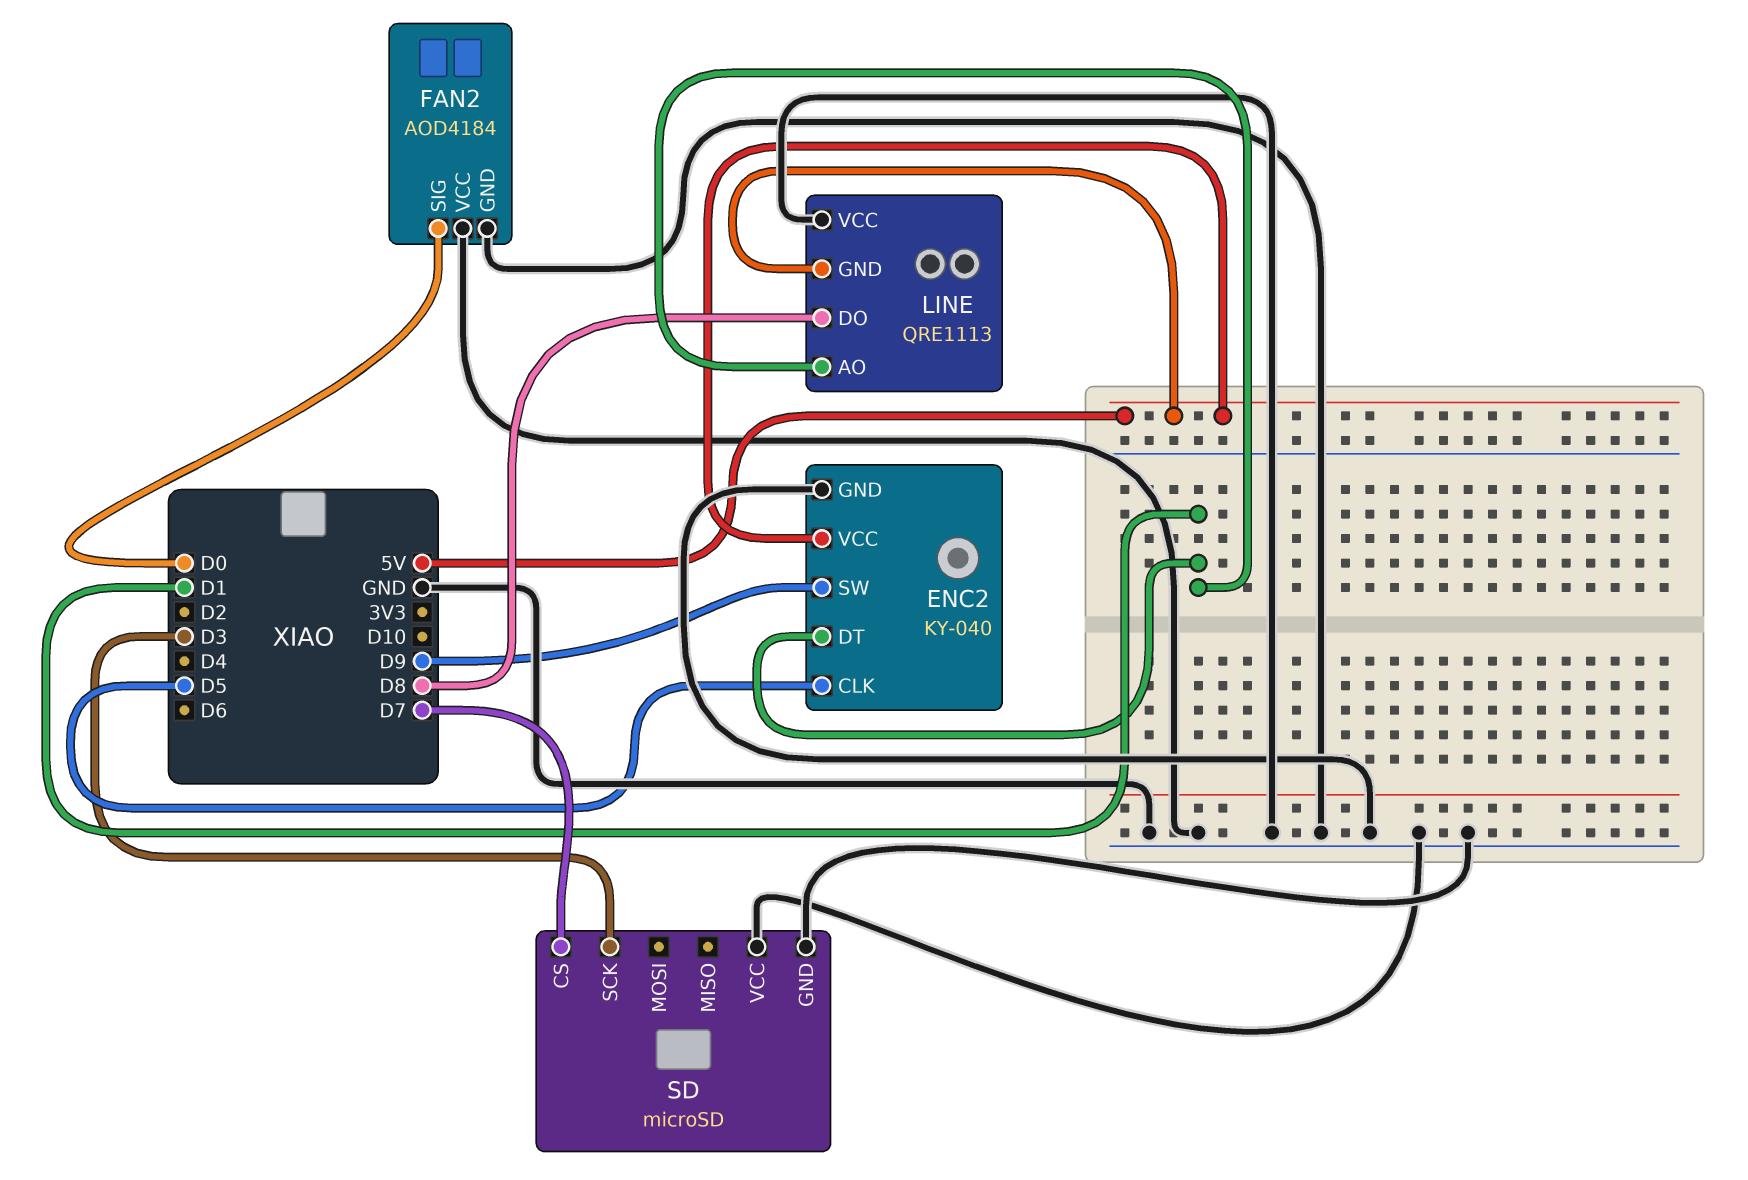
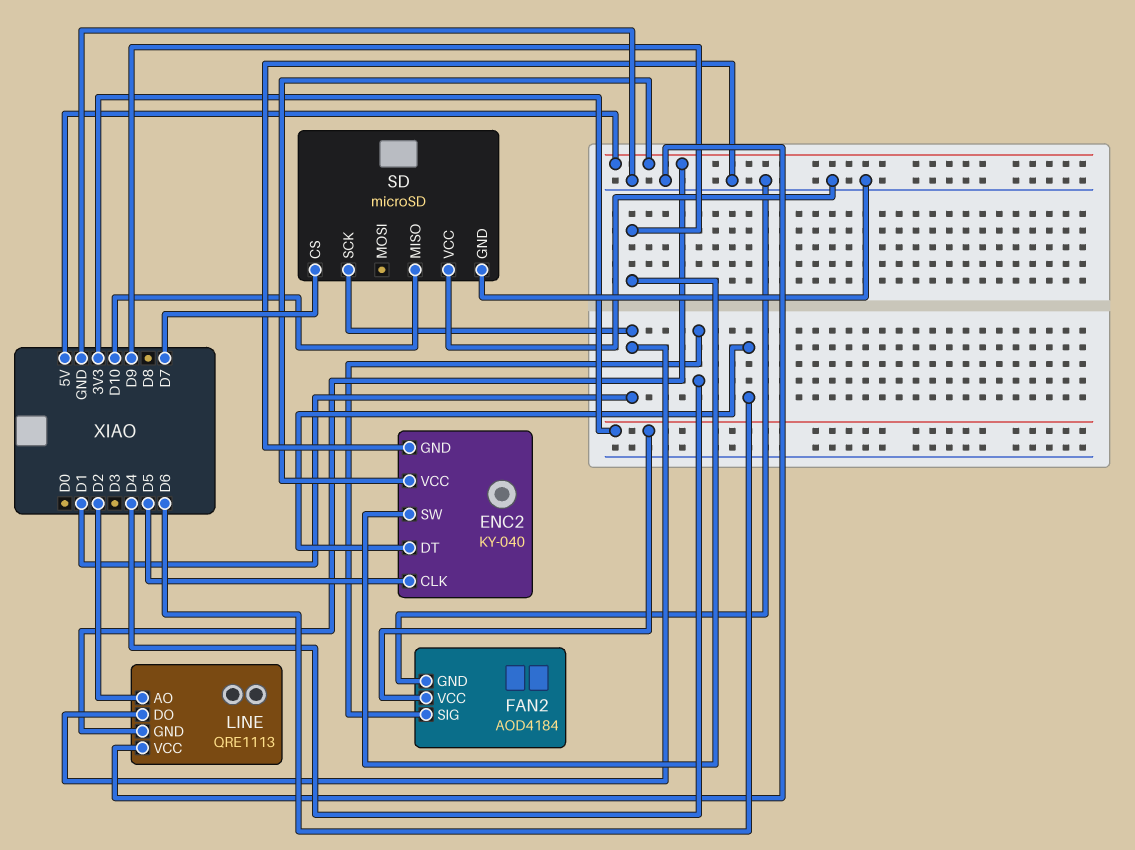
ENC2 pin DT: D1 -> D6
FAN2 pin SIG: D0 -> D4
FAN2 pin VCC: GND -> 3V3
LINE pin AO: D1 -> D2
LINE pin DO: D8 -> D1
SD pin MISO: none -> D10
SD pin SCK: D3 -> D1

